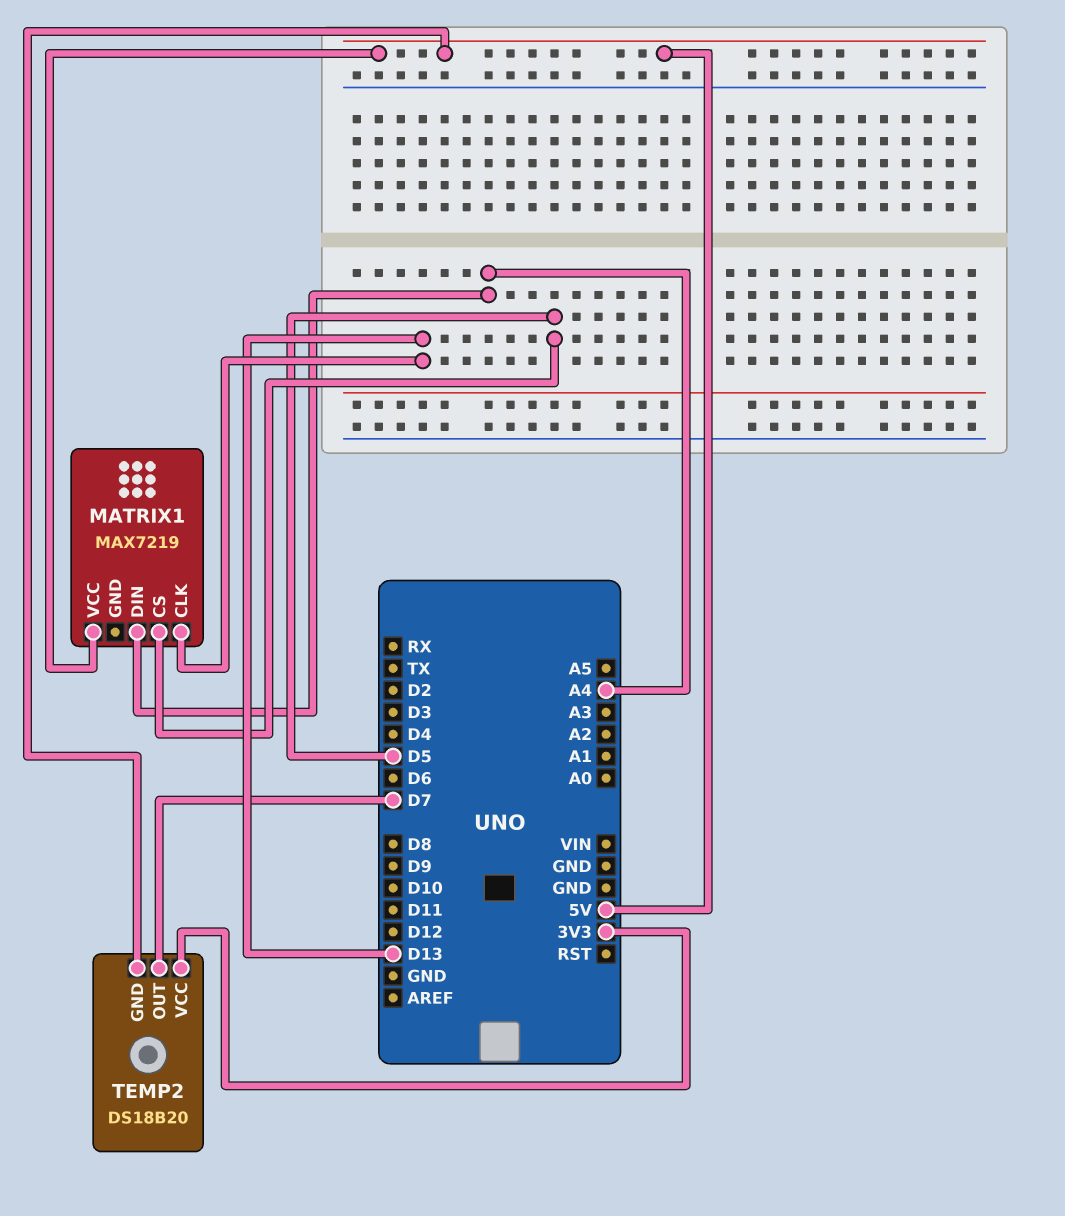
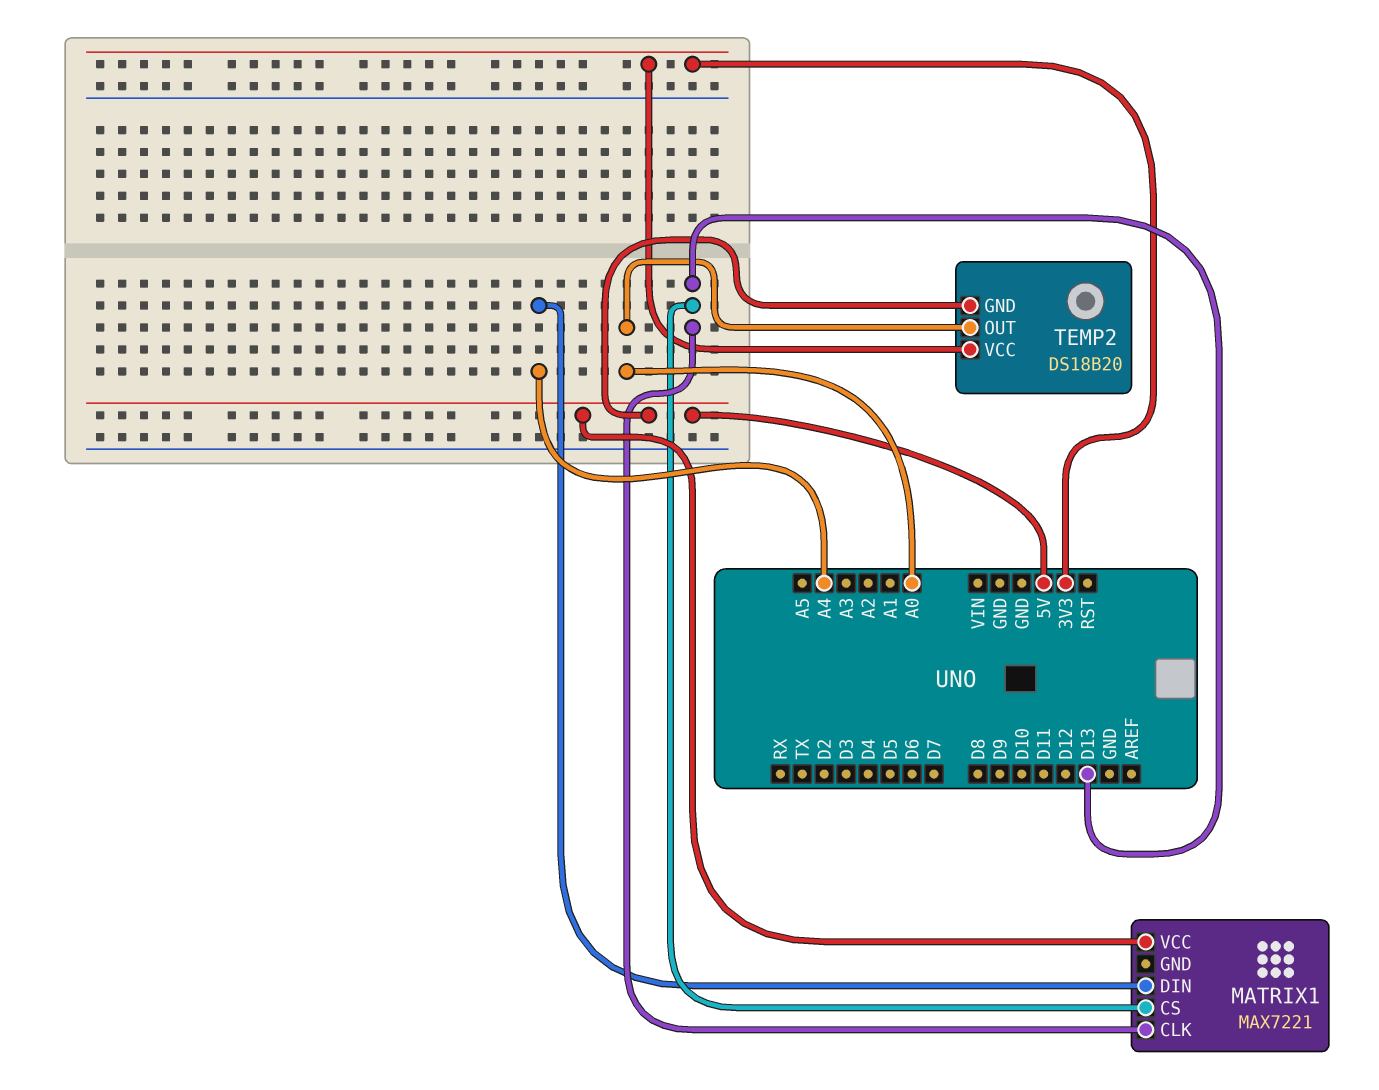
MATRIX1: MAX7219 -> MAX7221
MATRIX1 pin CS: D5 -> D13
TEMP2 pin OUT: D7 -> A0

